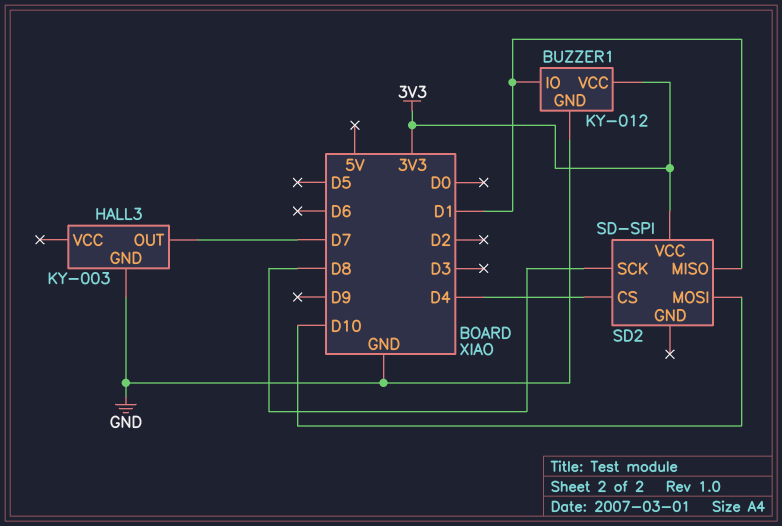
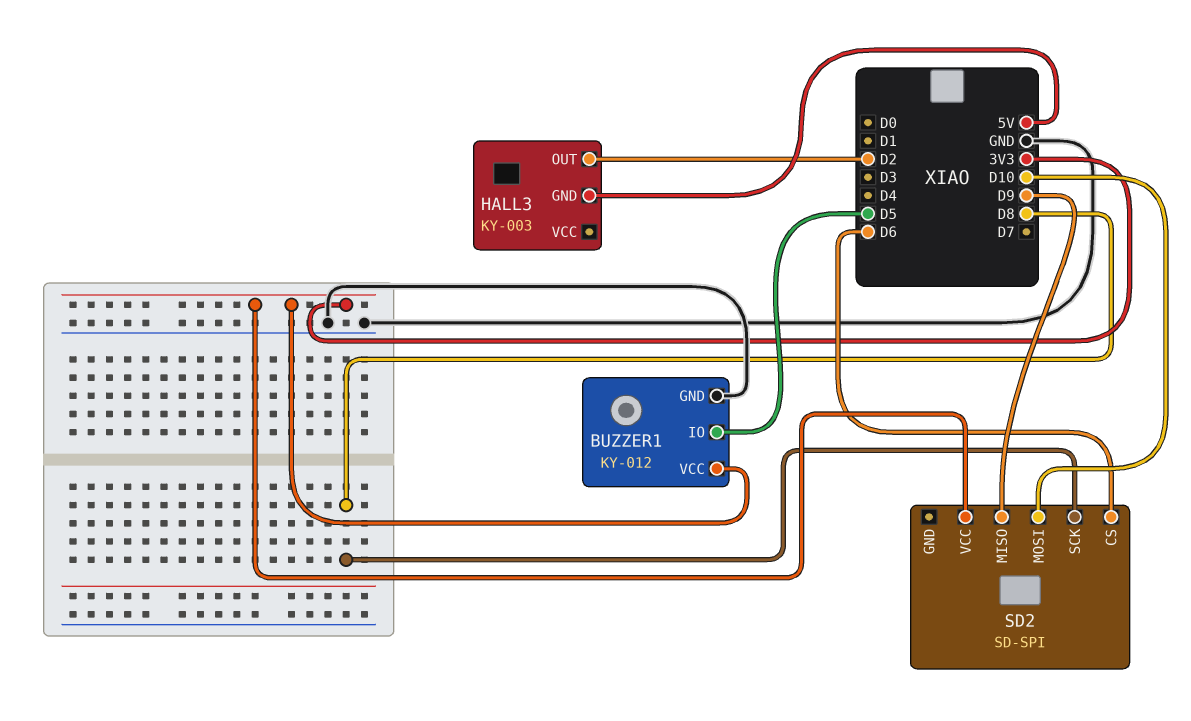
BUZZER1 pin IO: D1 -> D5
HALL3 pin GND: GND -> 5V
HALL3 pin OUT: D7 -> D2
SD2 pin CS: D4 -> D6
SD2 pin MISO: D1 -> D9

